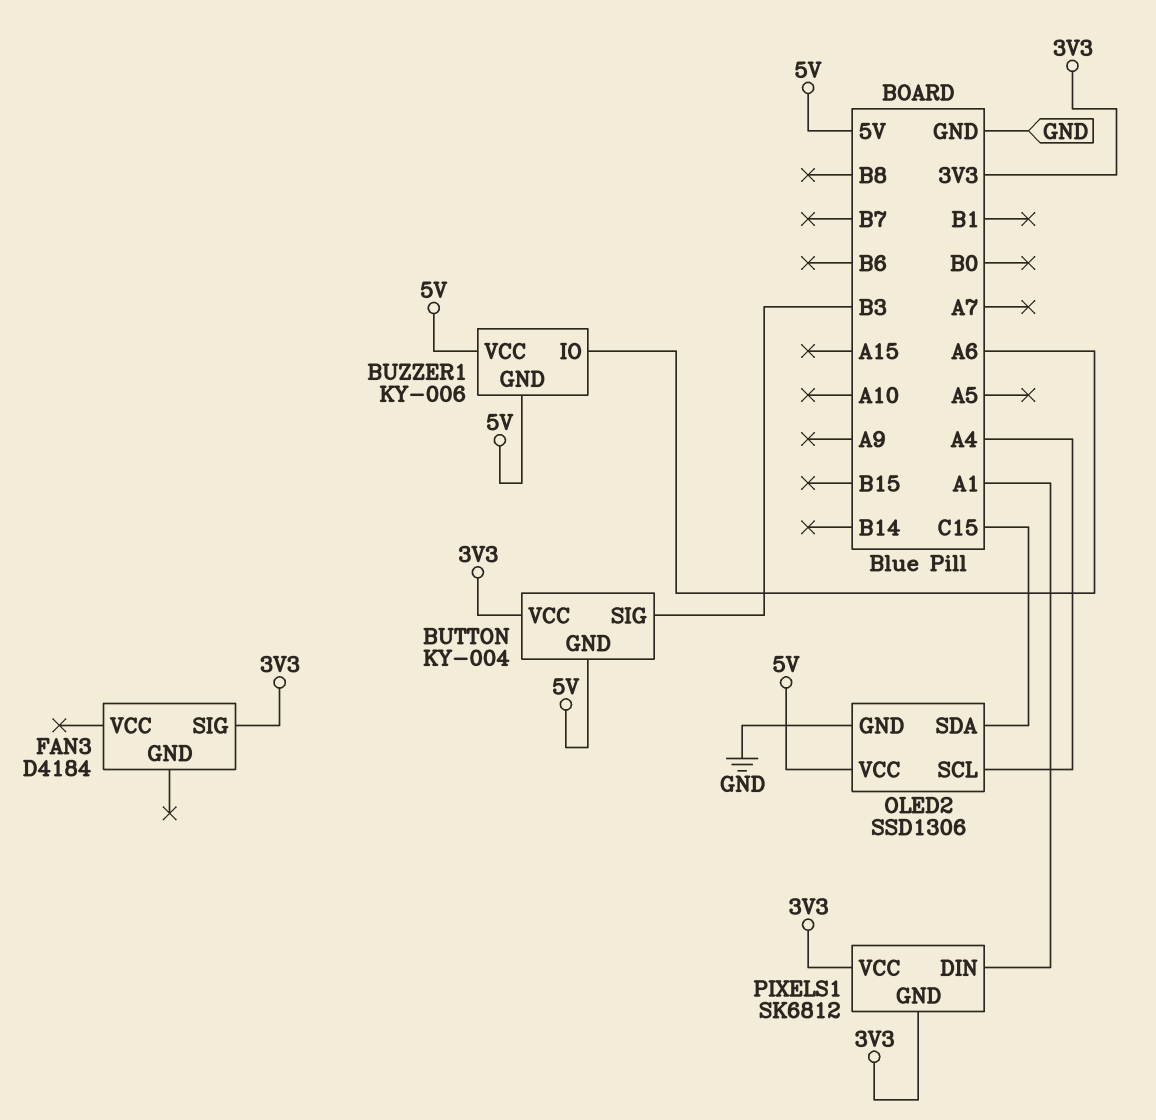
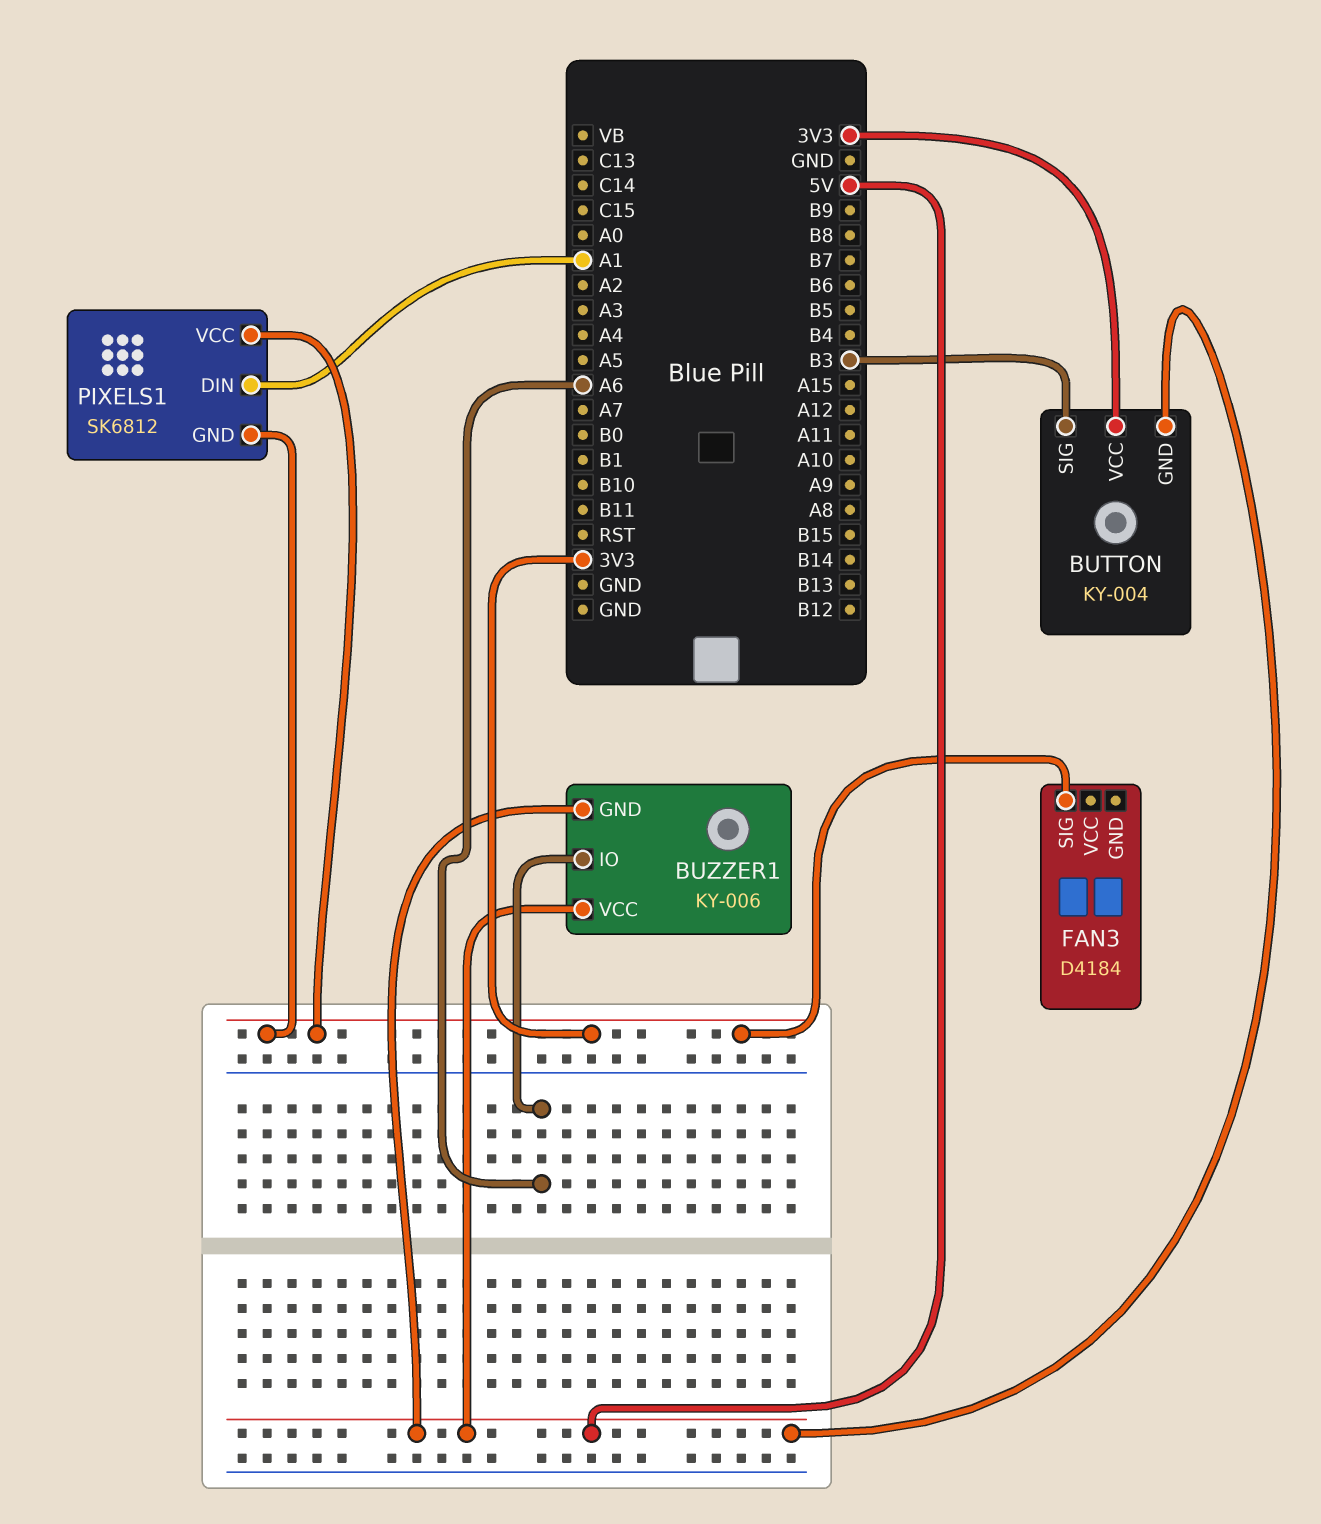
OLED2: SSD1306 -> none
OLED2 pin GND: GND -> none
OLED2 pin SCL: A4 -> none
OLED2 pin SDA: C15 -> none
OLED2 pin VCC: 5V -> none

